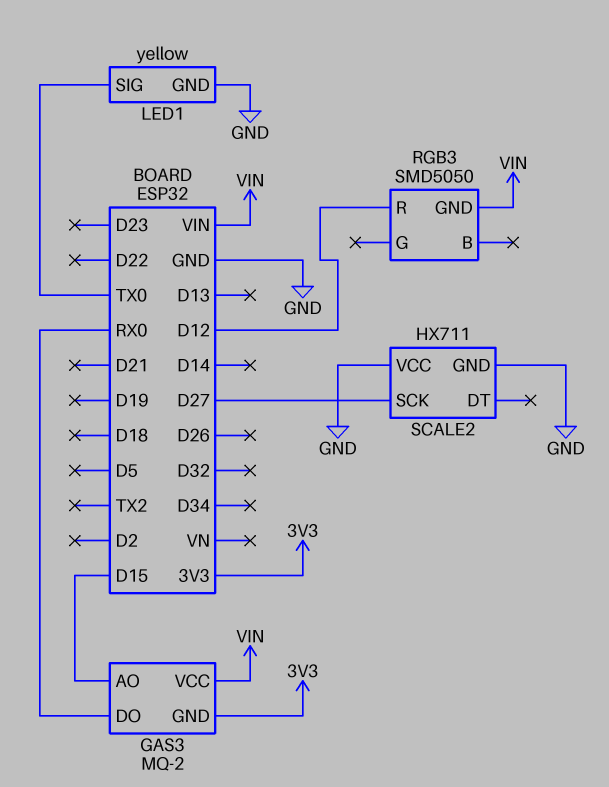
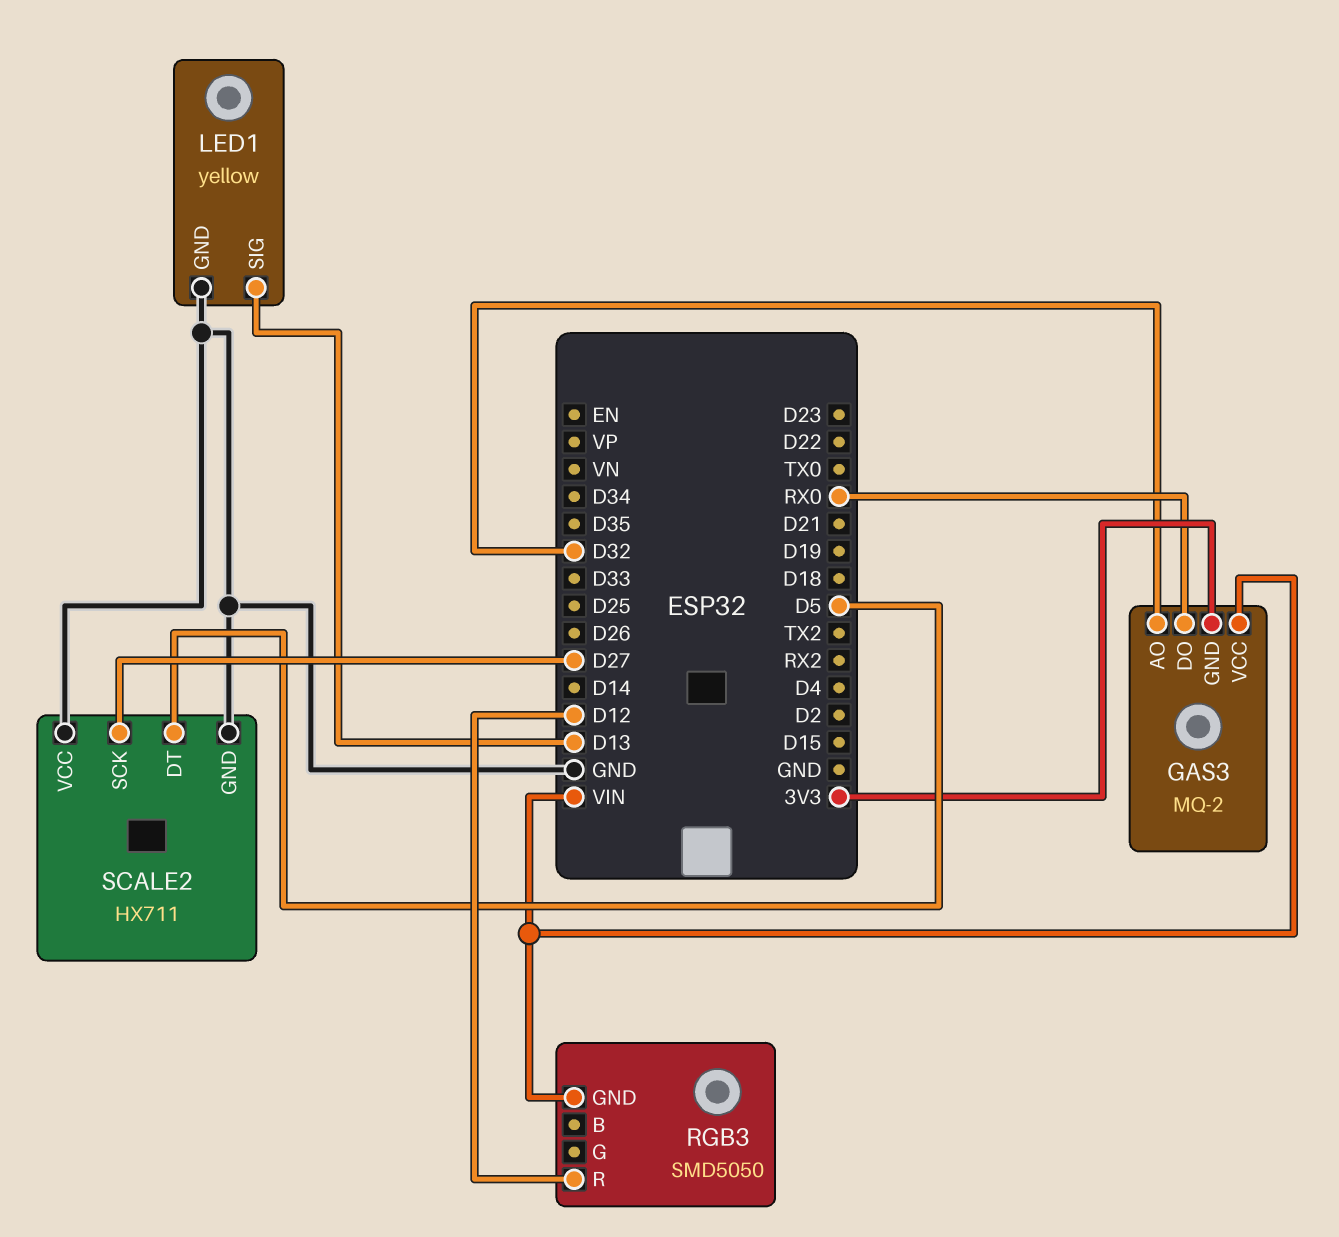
GAS3 pin AO: D15 -> D32
LED1 pin SIG: TX0 -> D13
SCALE2 pin DT: none -> D5

